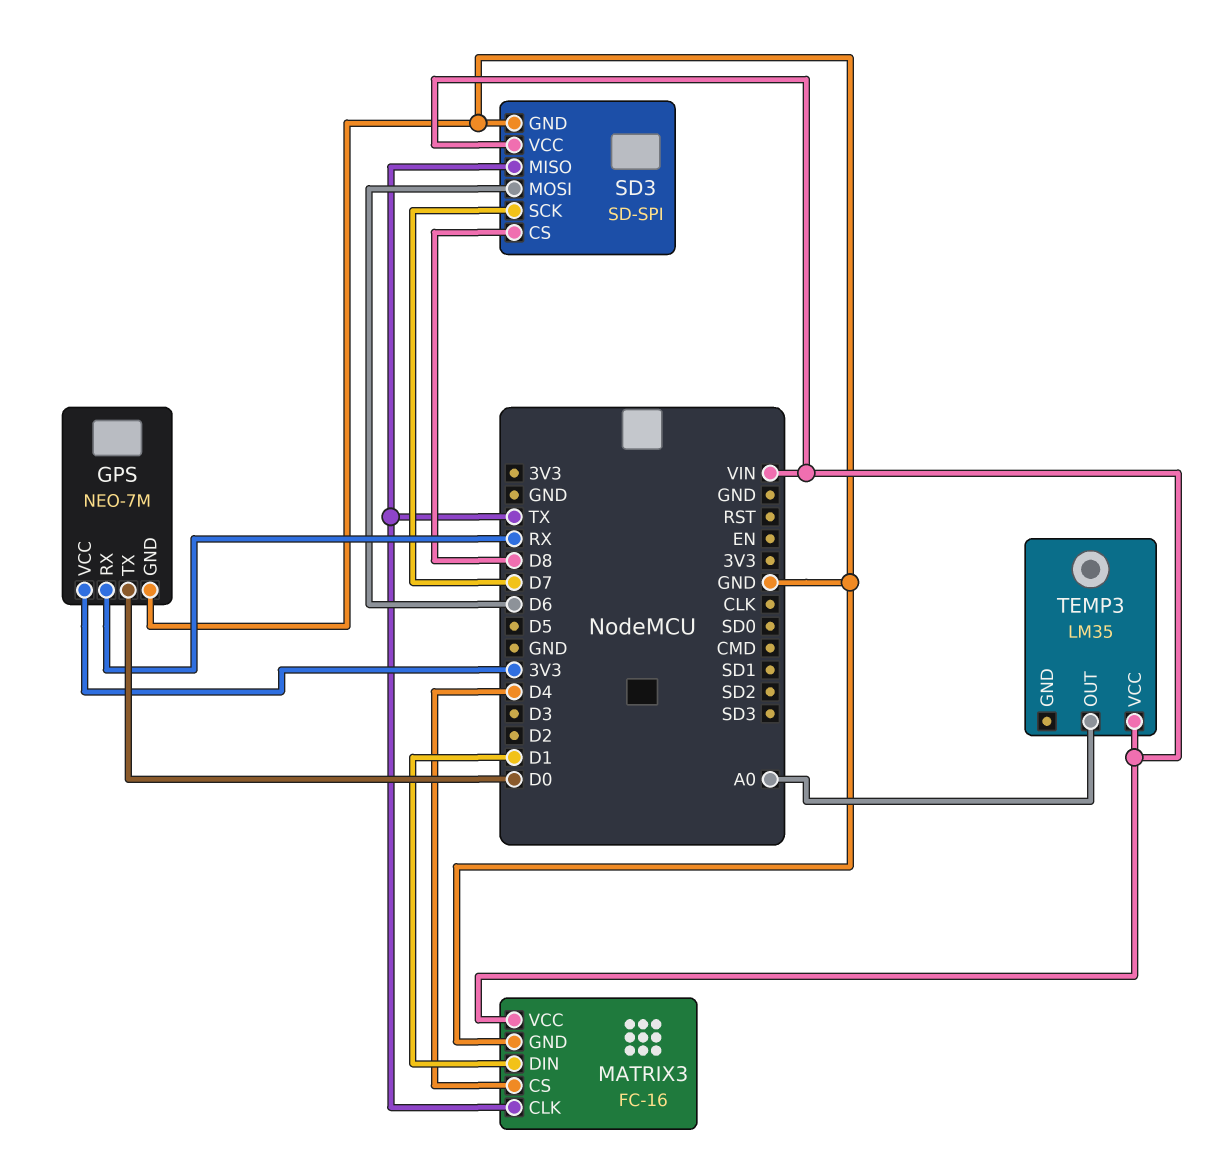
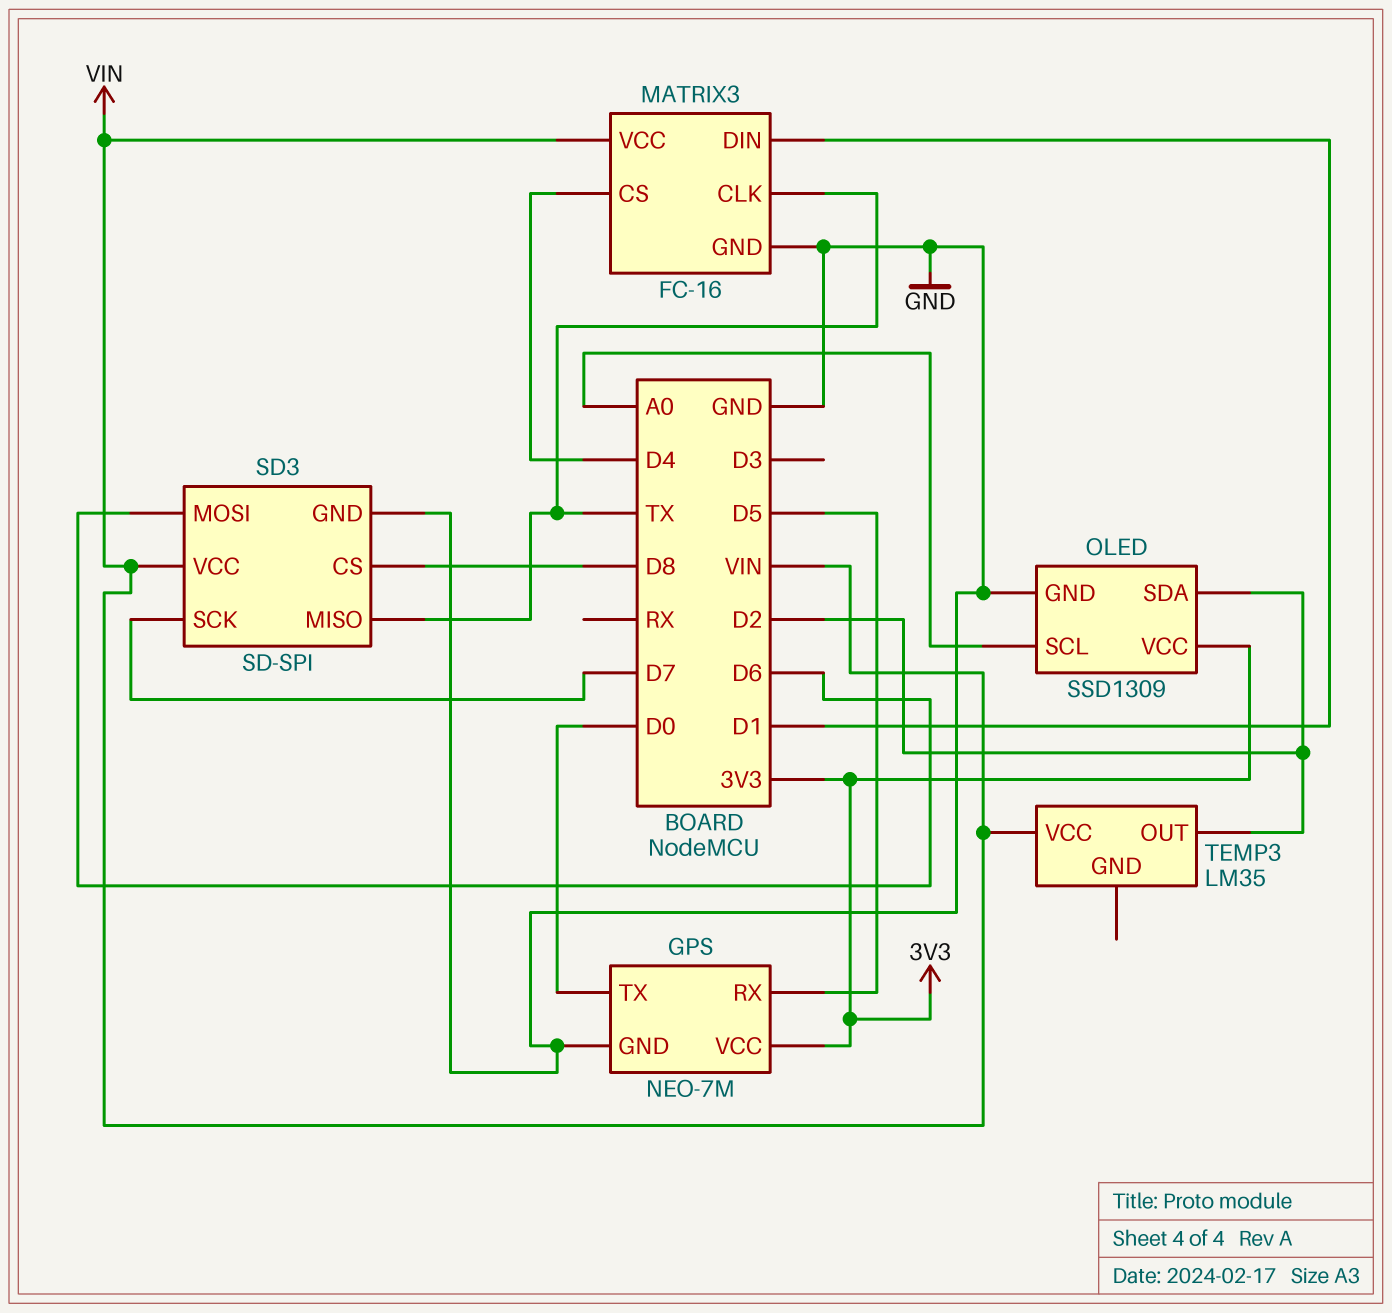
GPS pin RX: RX -> D5
OLED: none -> SSD1309
OLED pin GND: none -> GND
OLED pin SCL: none -> A0
OLED pin SDA: none -> D2
OLED pin VCC: none -> 3V3
TEMP3 pin OUT: A0 -> D2

